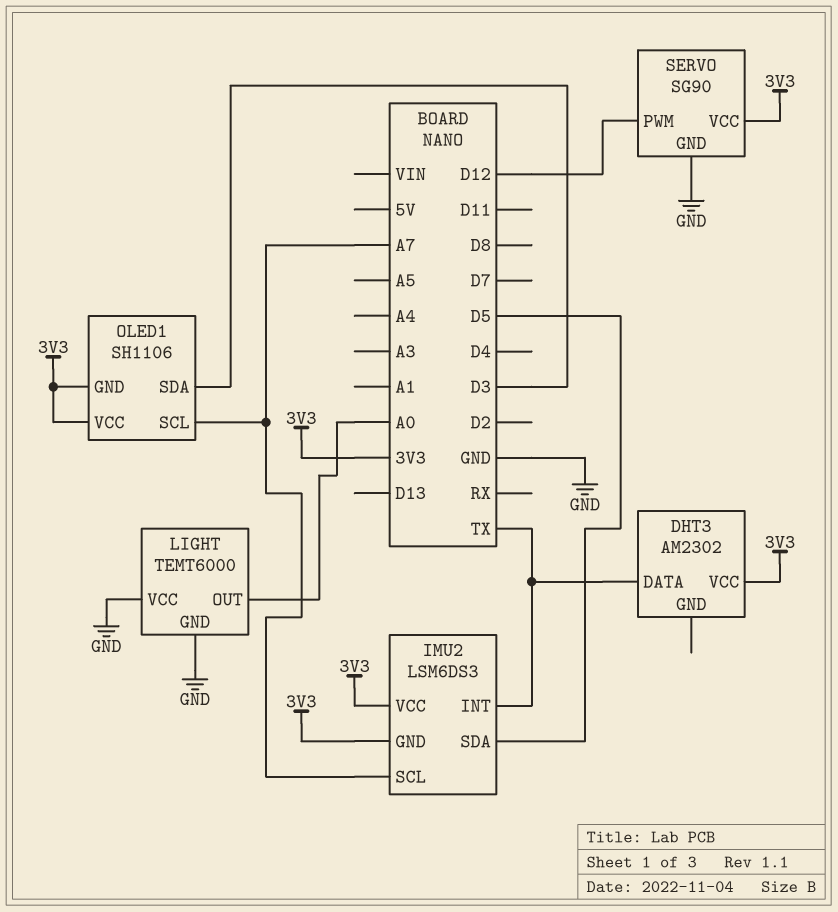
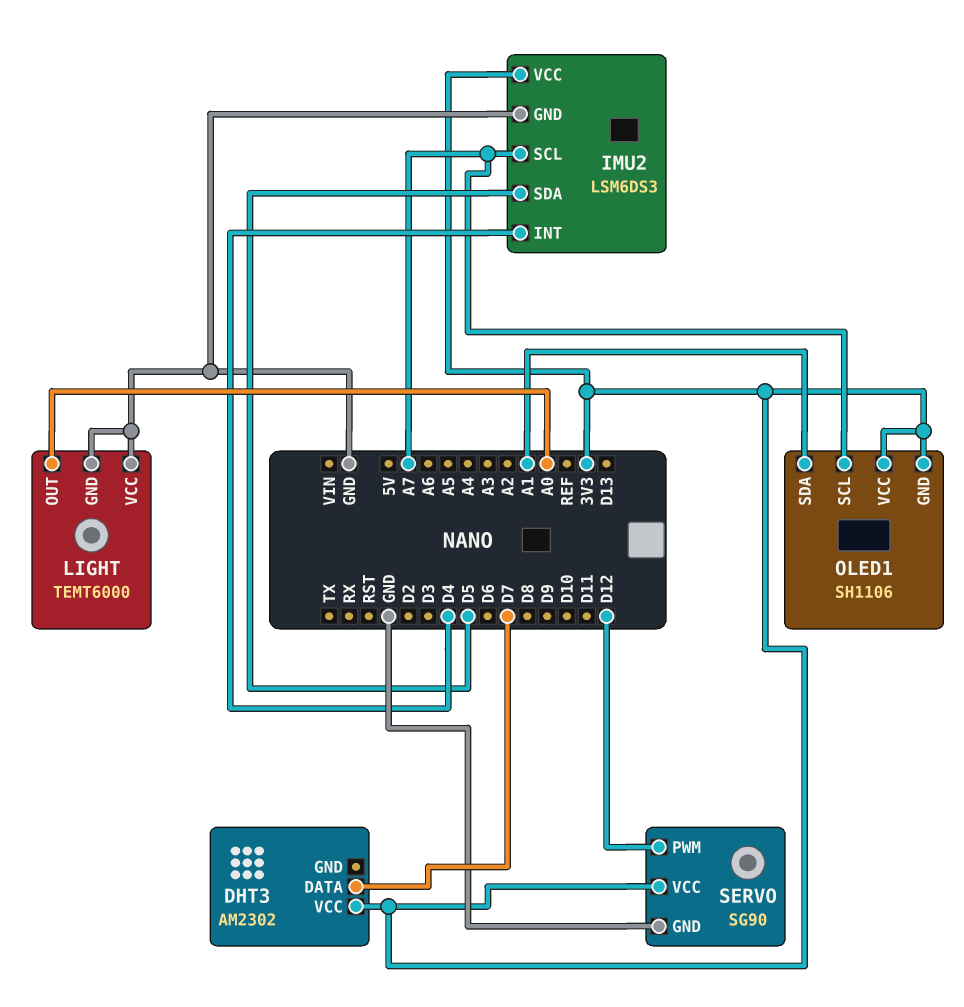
DHT3 pin DATA: TX -> D7
IMU2 pin GND: 3V3 -> GND
IMU2 pin INT: TX -> D4
OLED1 pin SDA: D3 -> A1

